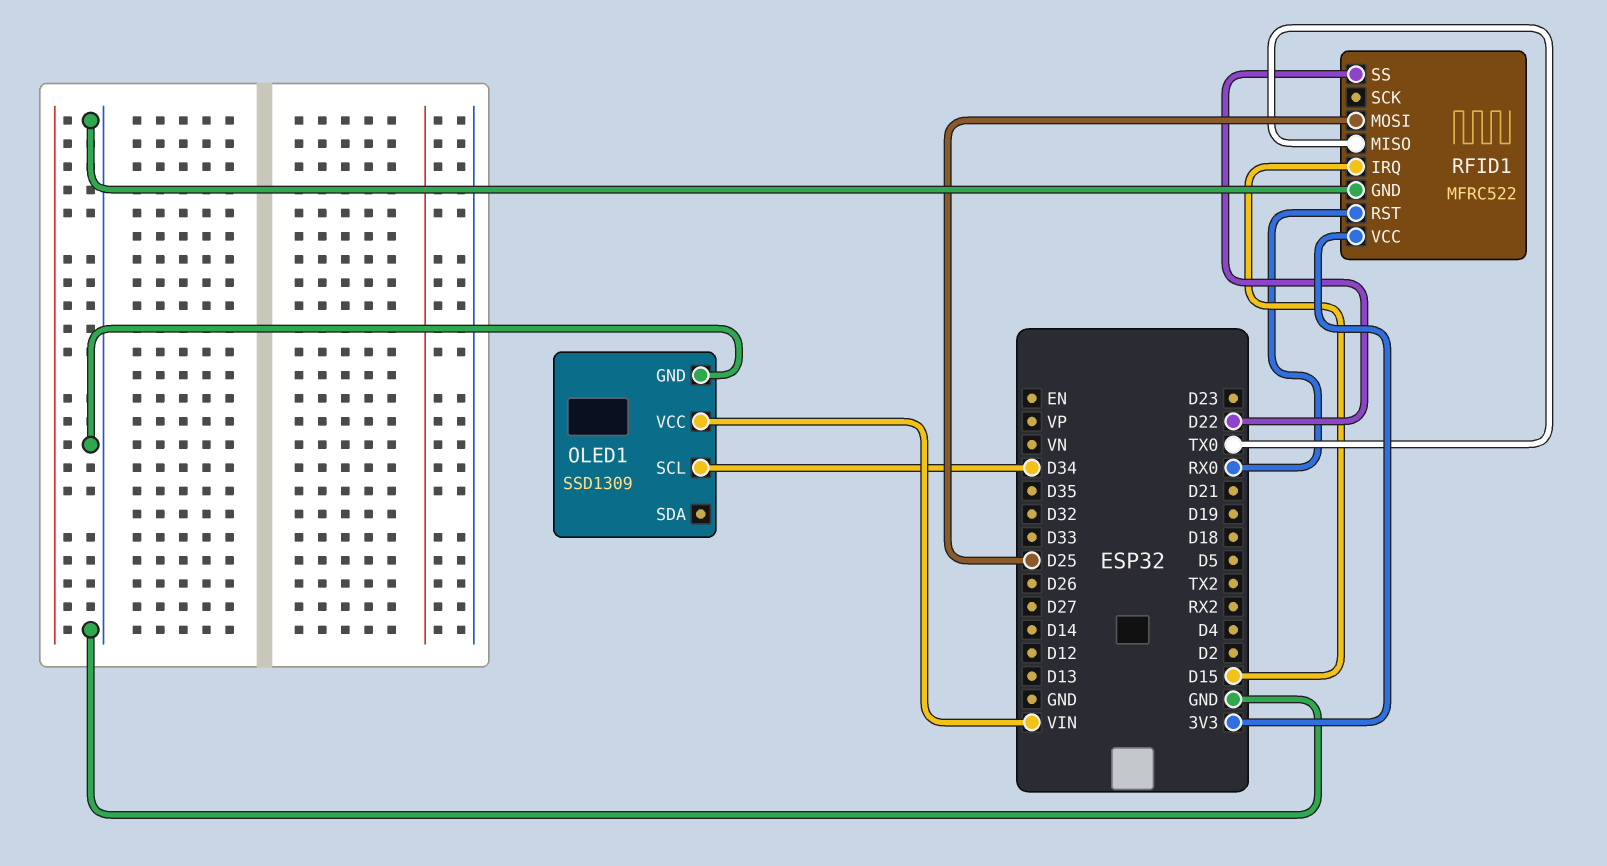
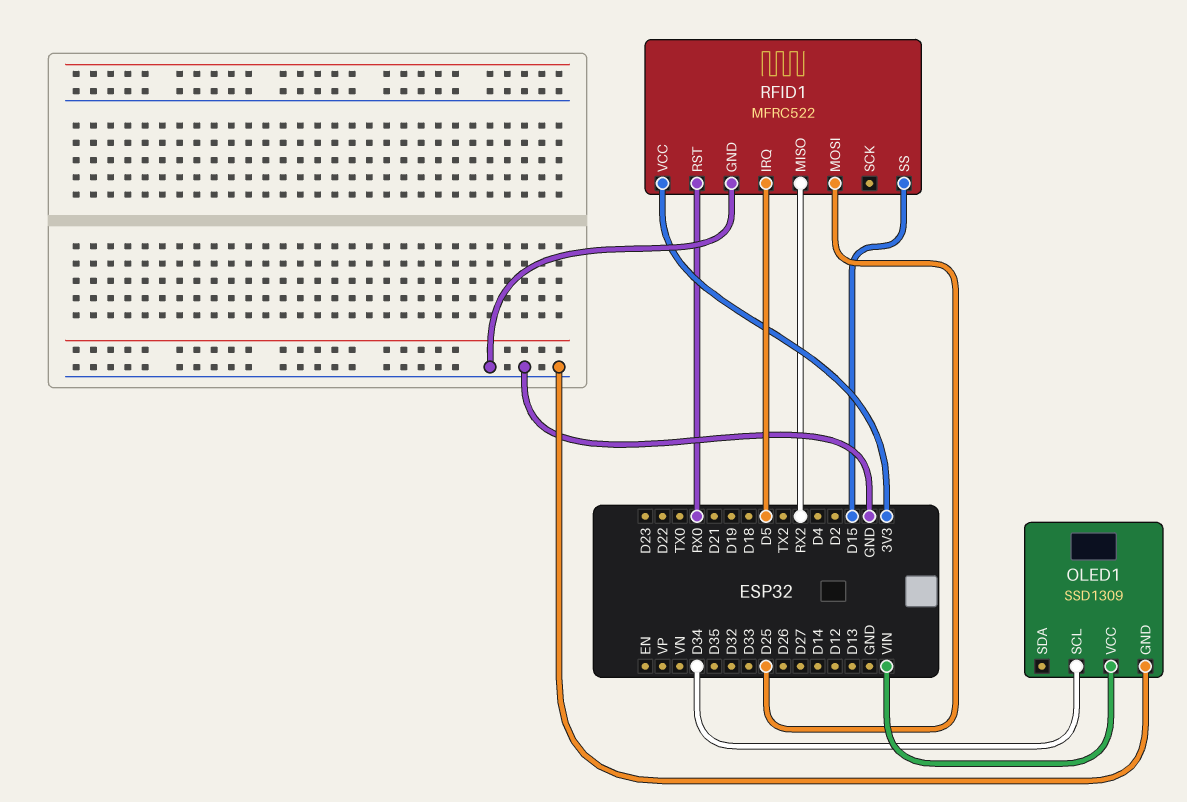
RFID1 pin IRQ: D15 -> D5
RFID1 pin MISO: TX0 -> RX2
RFID1 pin SS: D22 -> D15

